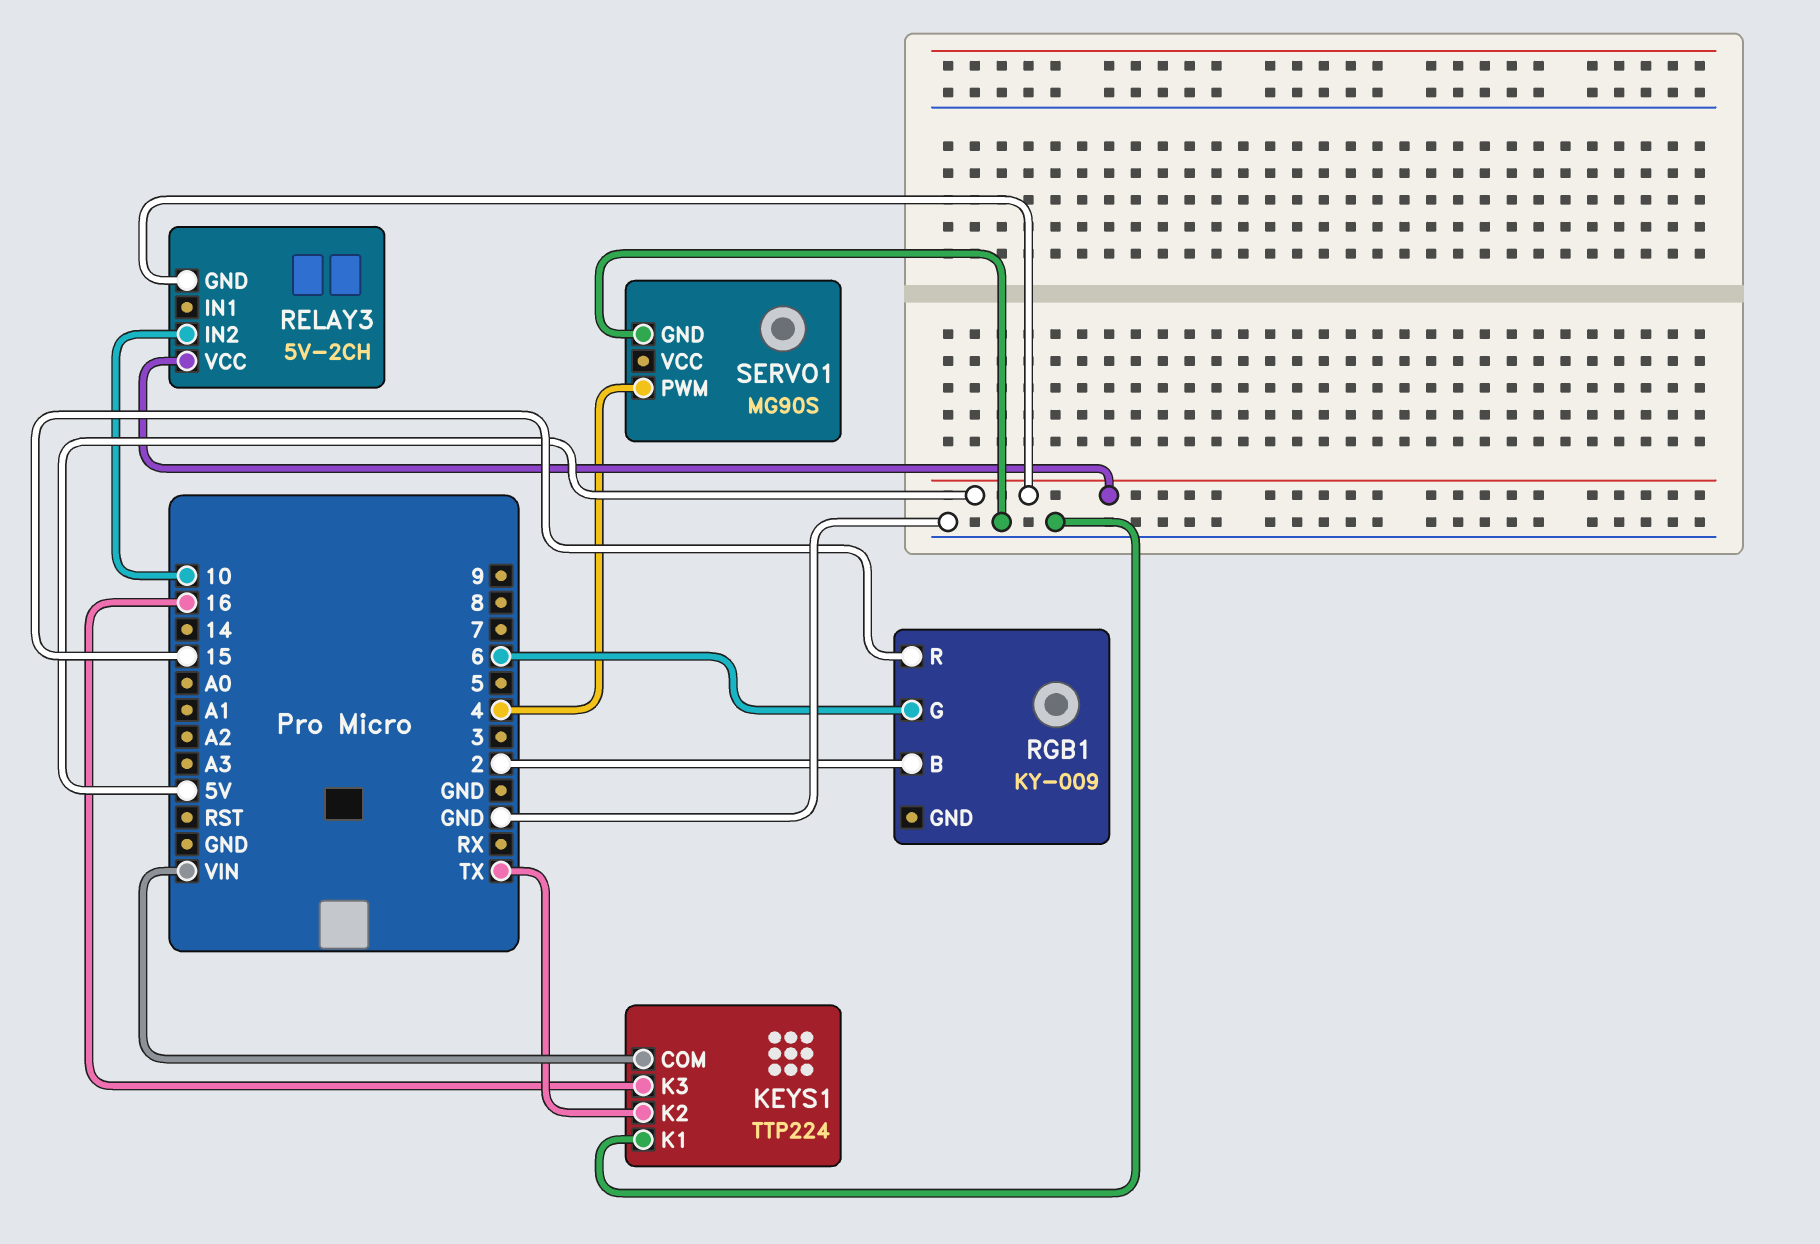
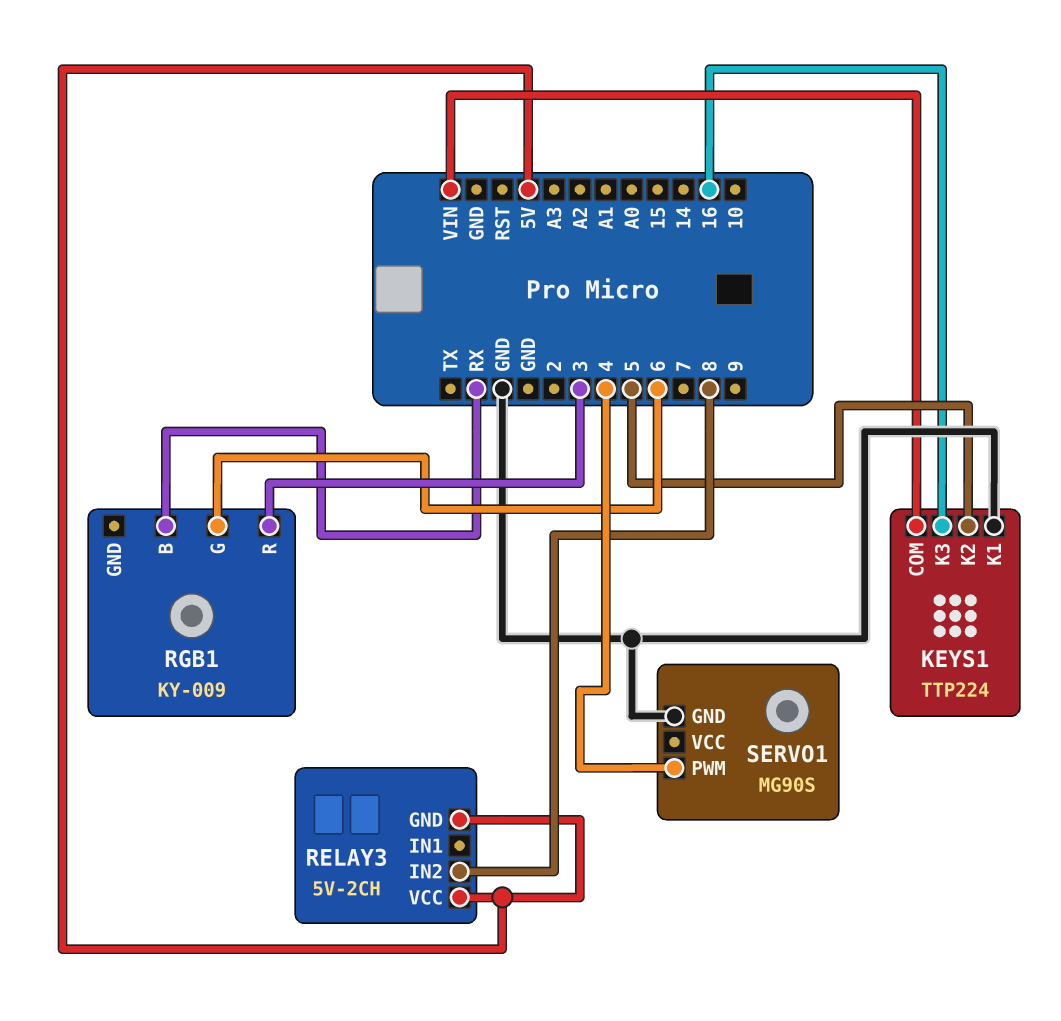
KEYS1 pin K2: TX -> 5
RELAY3 pin IN2: 10 -> 8
RGB1 pin B: 2 -> RX
RGB1 pin R: 15 -> 3

